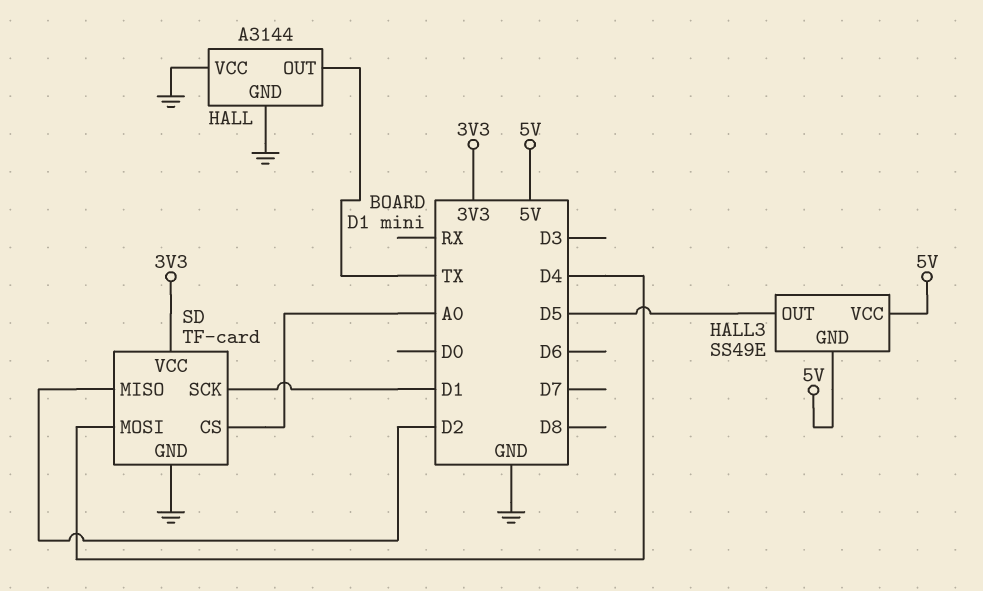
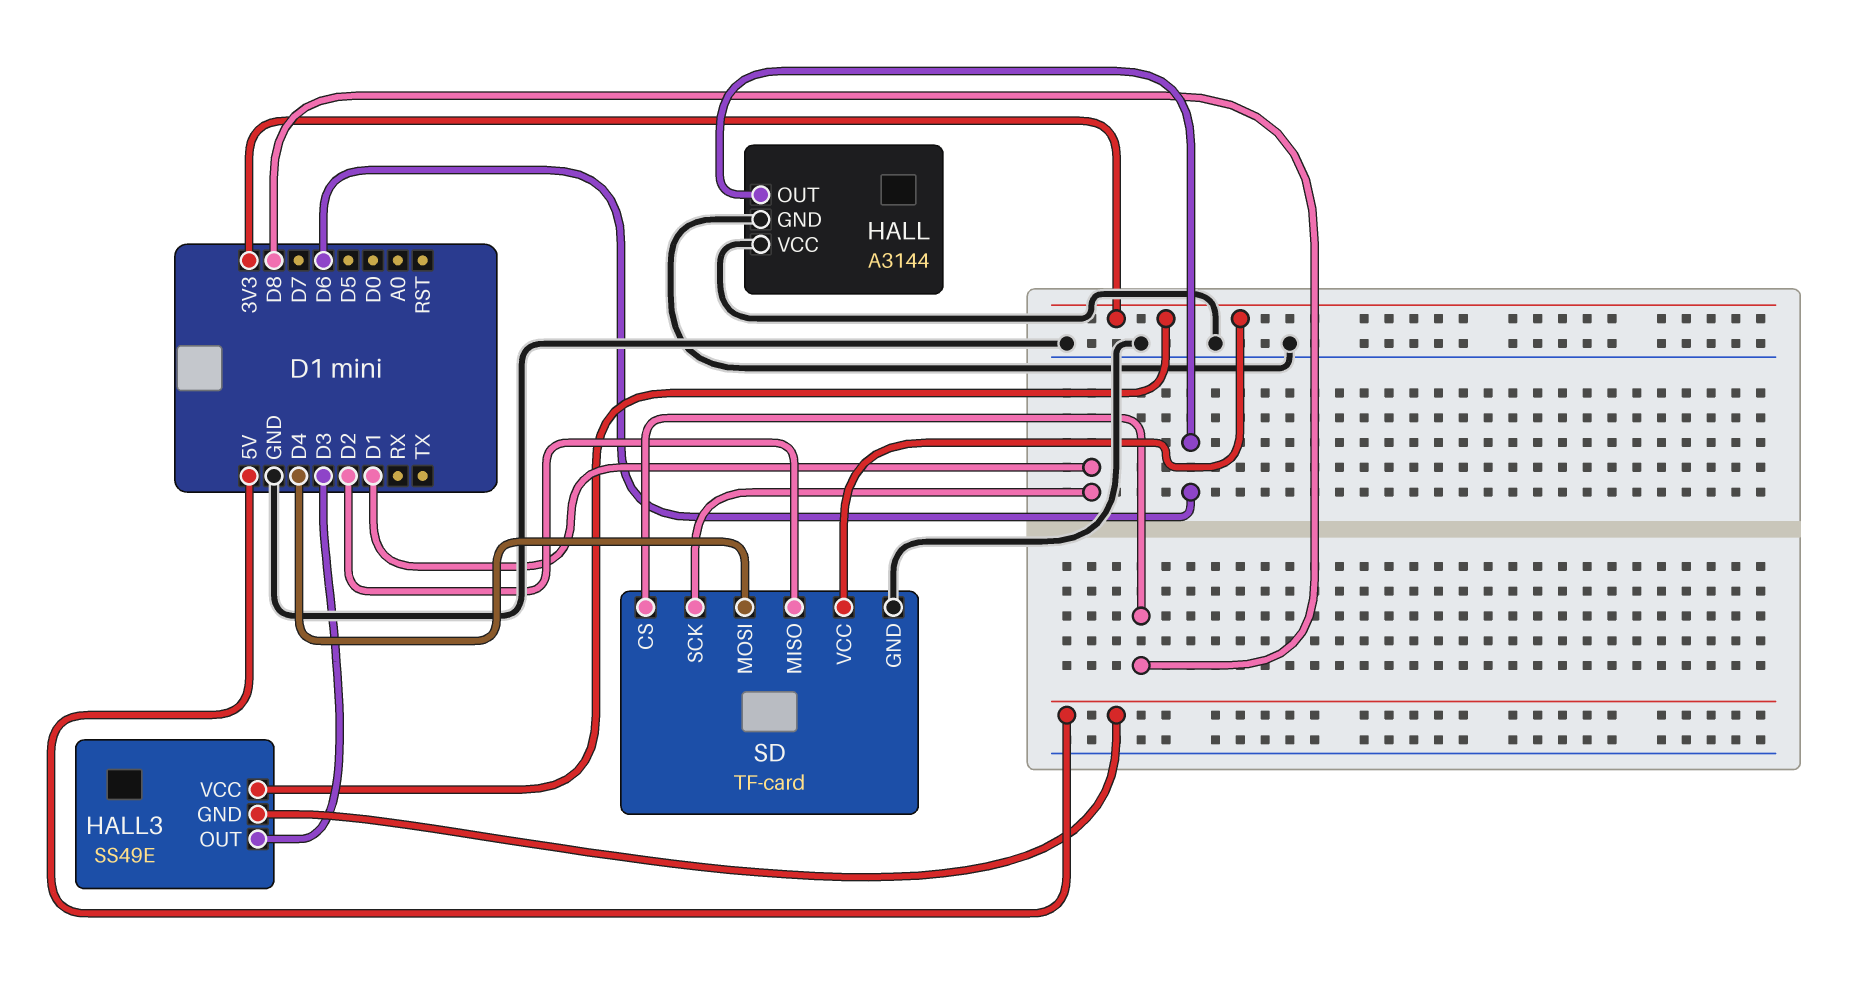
HALL pin OUT: TX -> D6
HALL3 pin OUT: D5 -> D3
HALL3 pin VCC: 5V -> 3V3
SD pin CS: A0 -> D8

